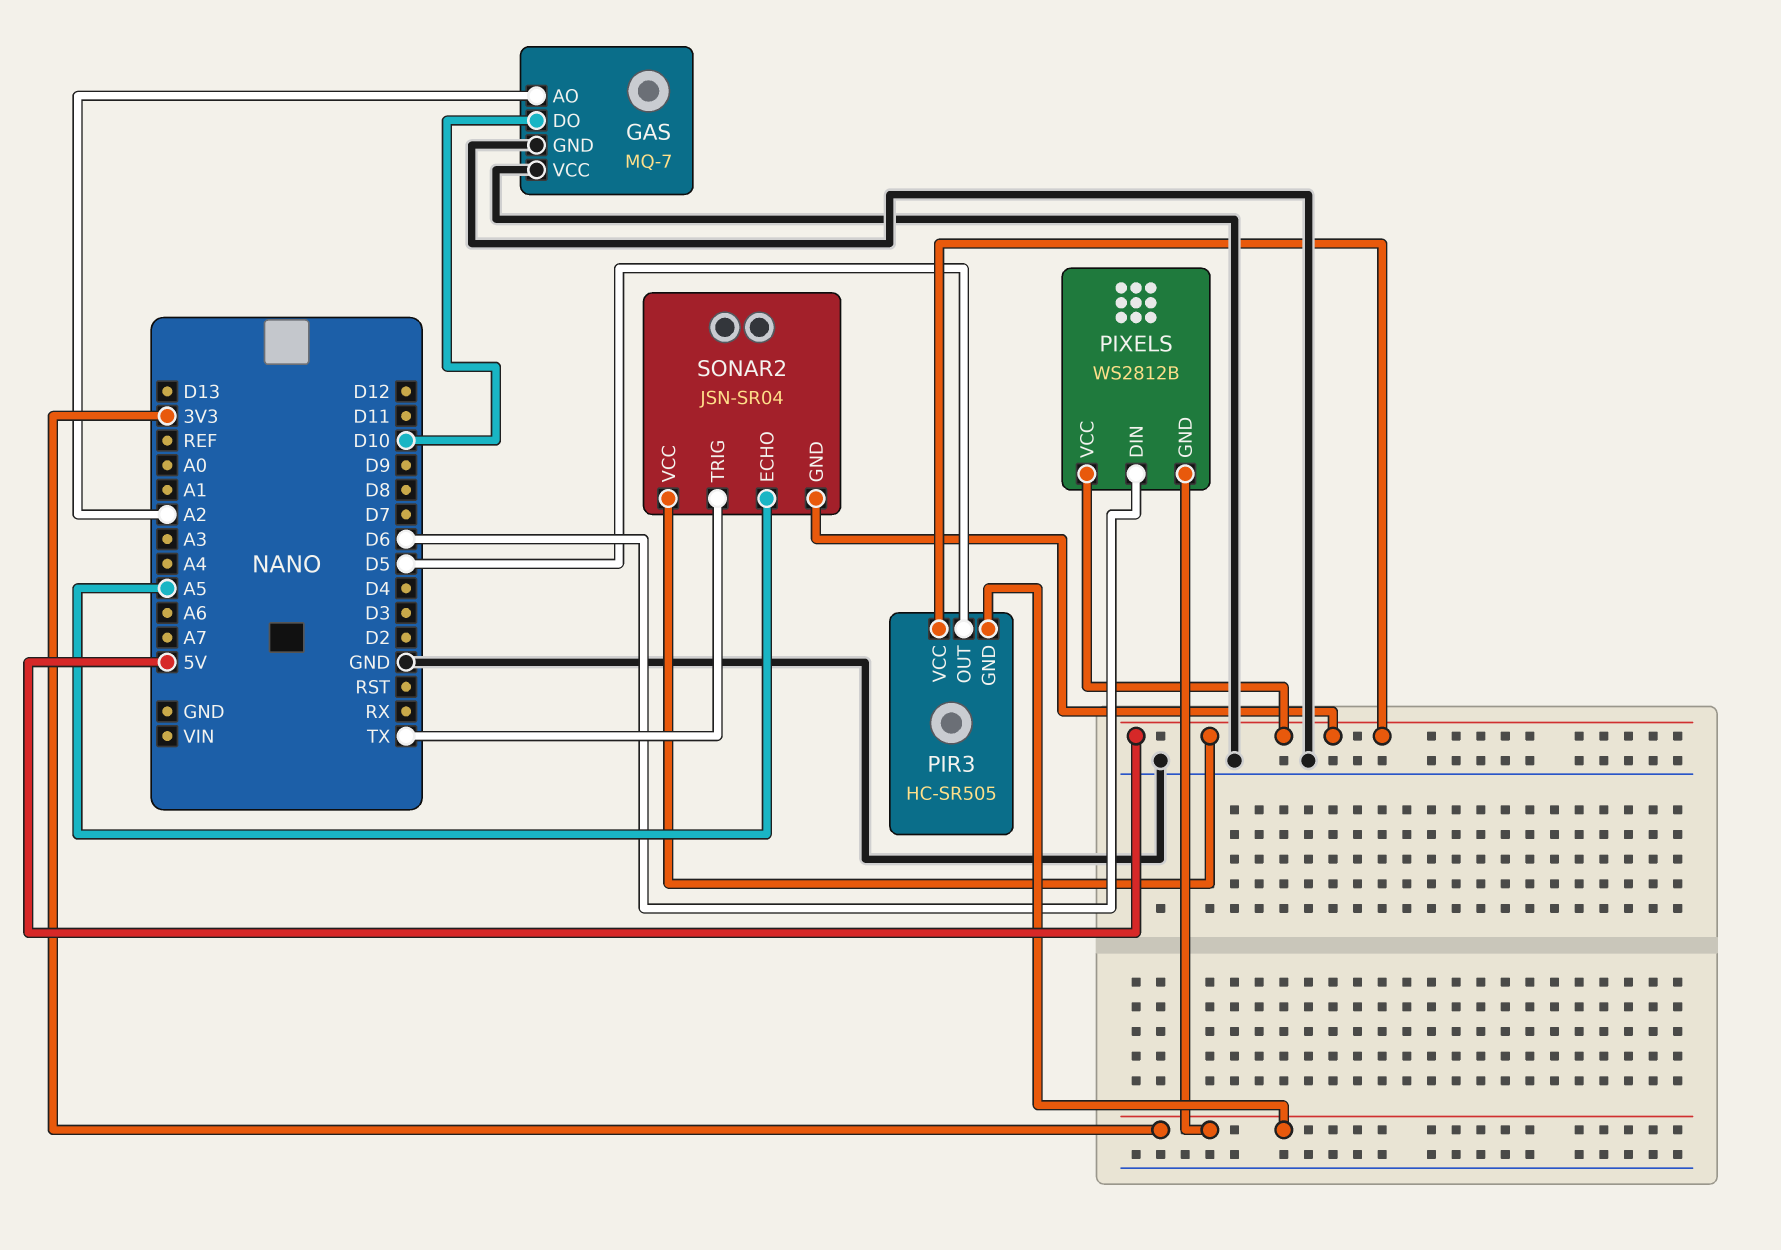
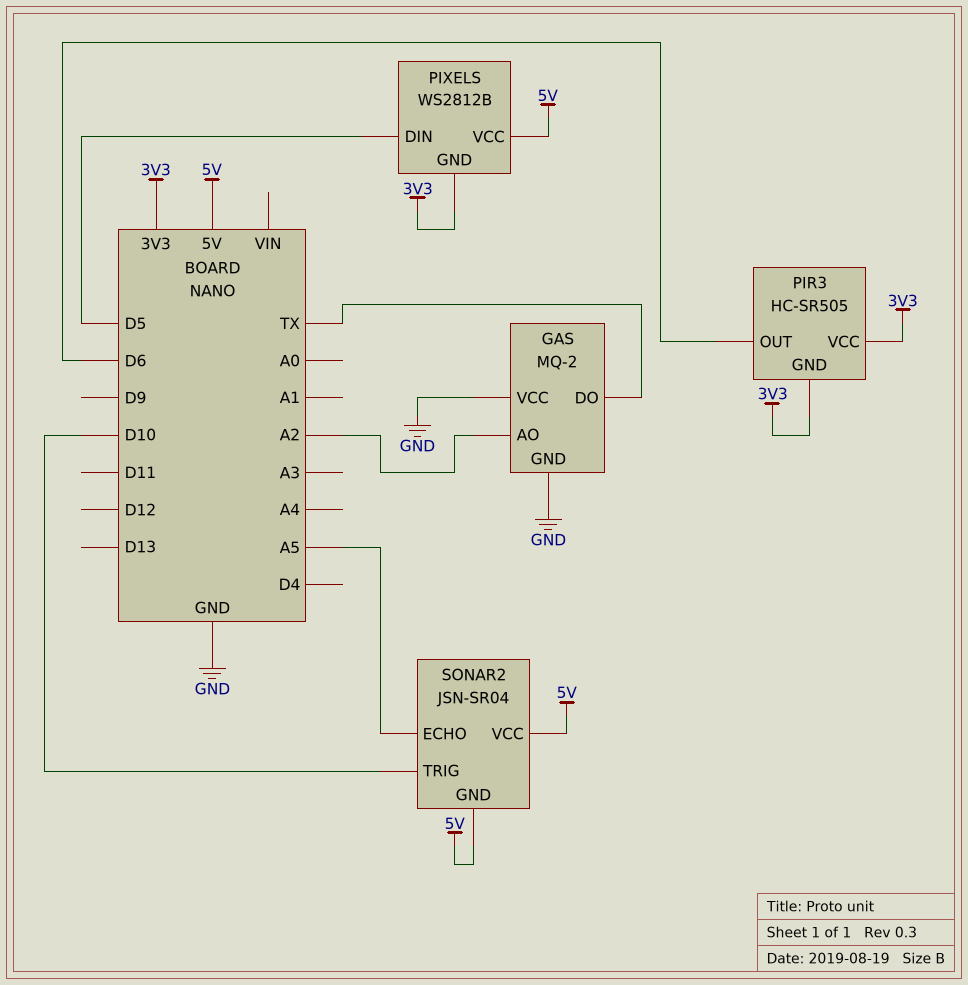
GAS: MQ-7 -> MQ-2
GAS pin DO: D10 -> TX
PIR3 pin OUT: D5 -> D6
PIR3 pin VCC: 5V -> 3V3
PIXELS pin DIN: D6 -> D5
SONAR2 pin TRIG: TX -> D10

